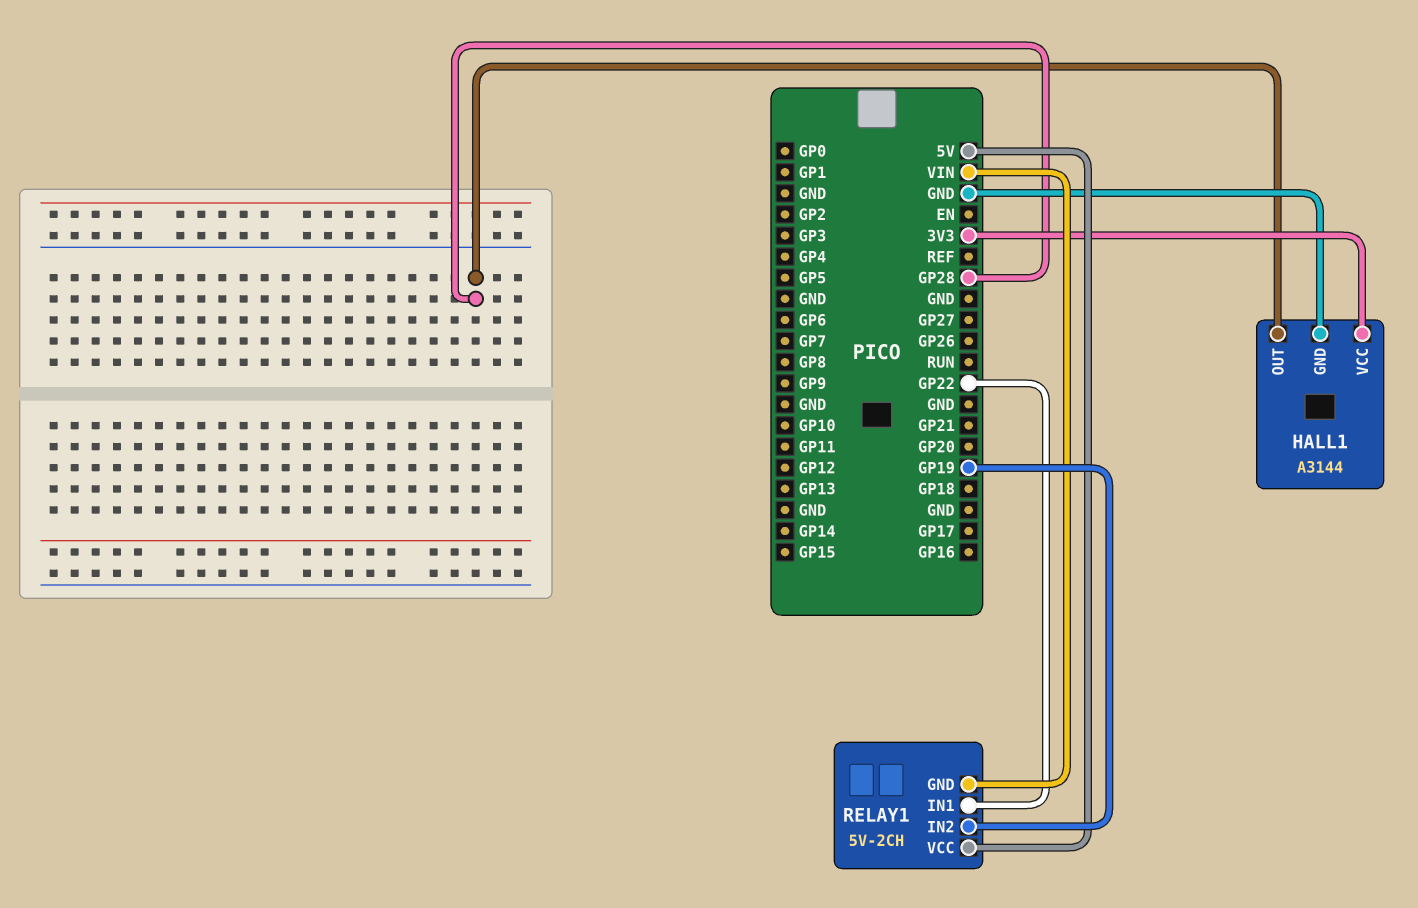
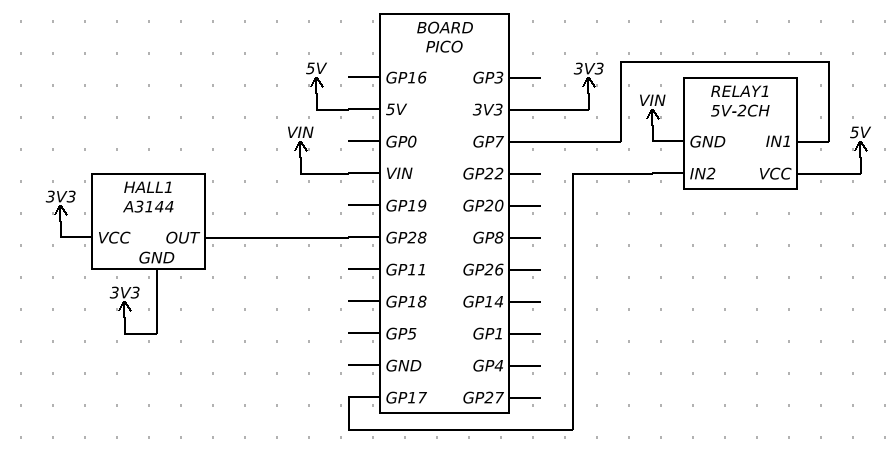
HALL1 pin GND: GND -> 3V3
RELAY1 pin IN1: GP22 -> GP7
RELAY1 pin IN2: GP19 -> GP17

